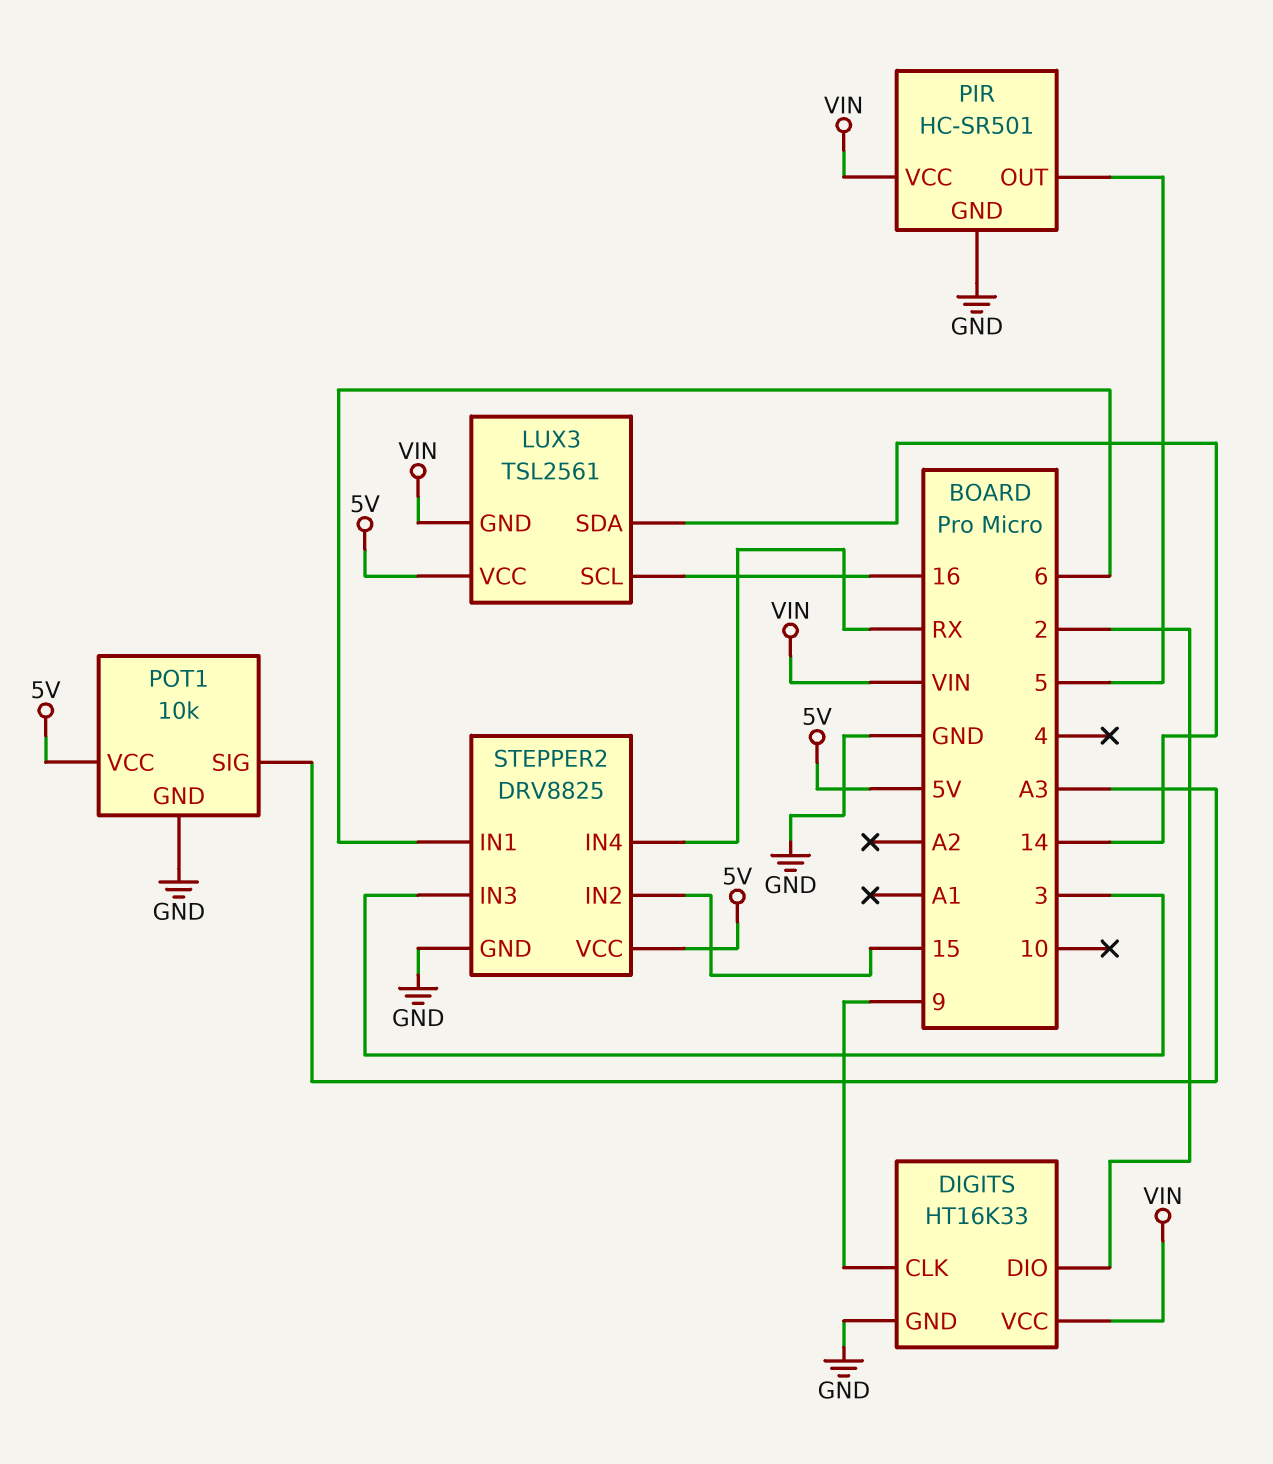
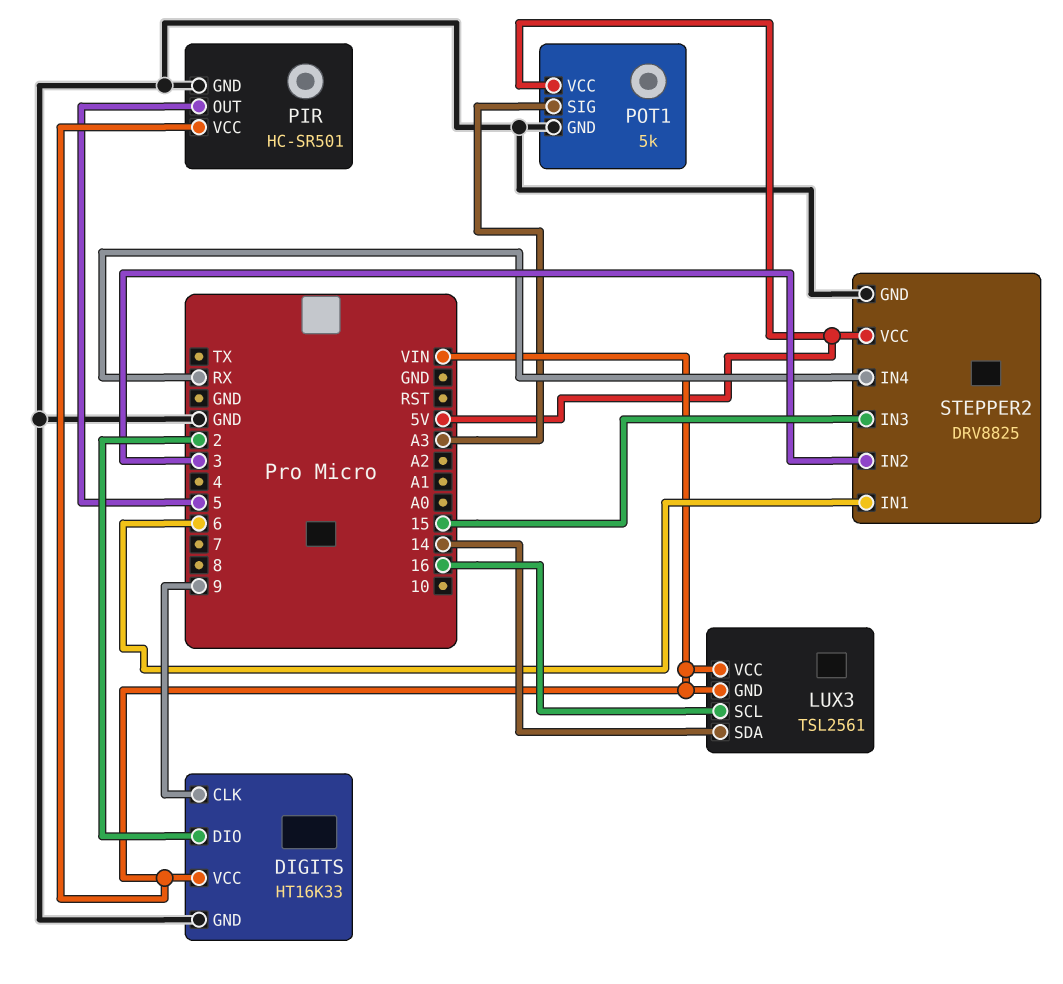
LUX3 pin VCC: 5V -> VIN
POT1: 10k -> 5k
STEPPER2 pin IN2: 15 -> 3
STEPPER2 pin IN3: 3 -> 15

